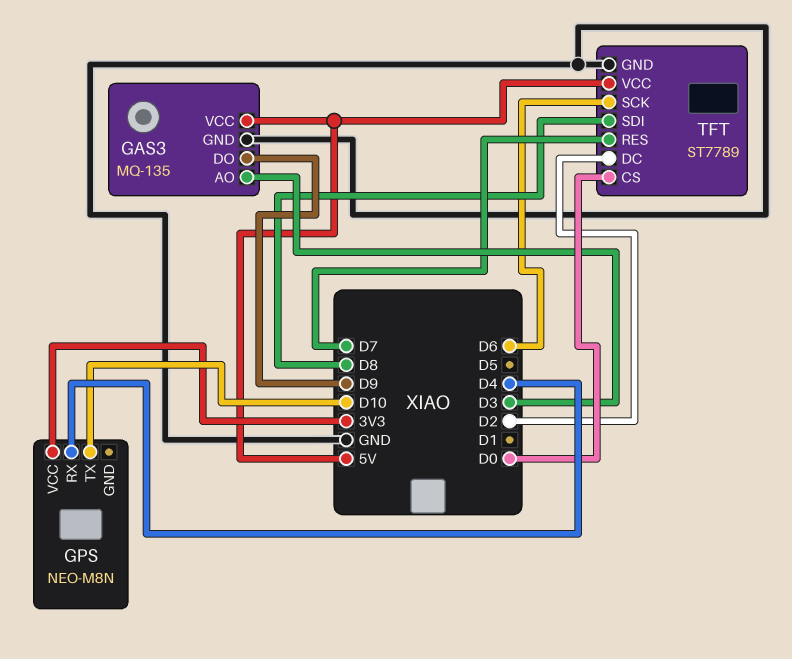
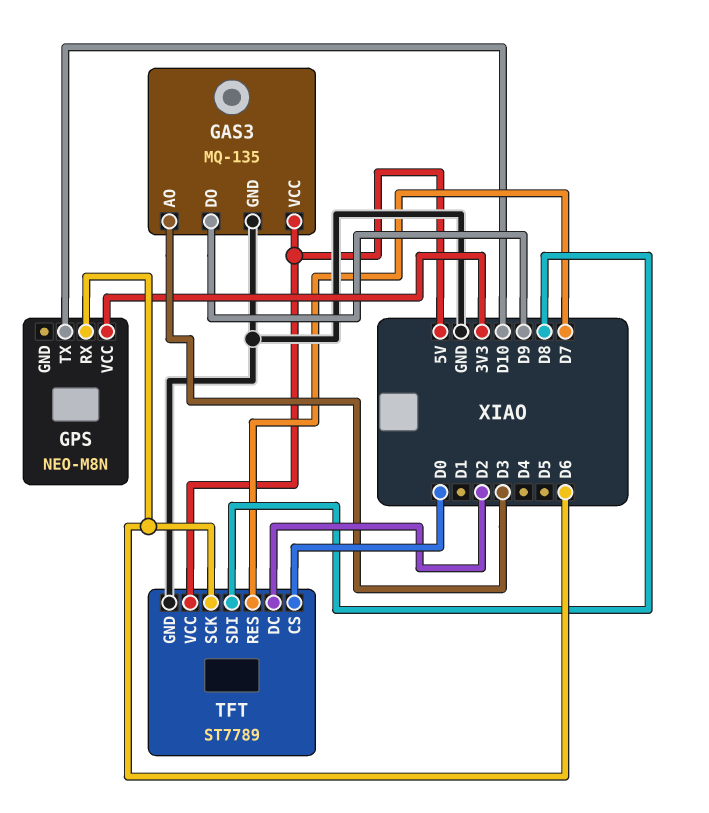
GPS pin RX: D4 -> D6

